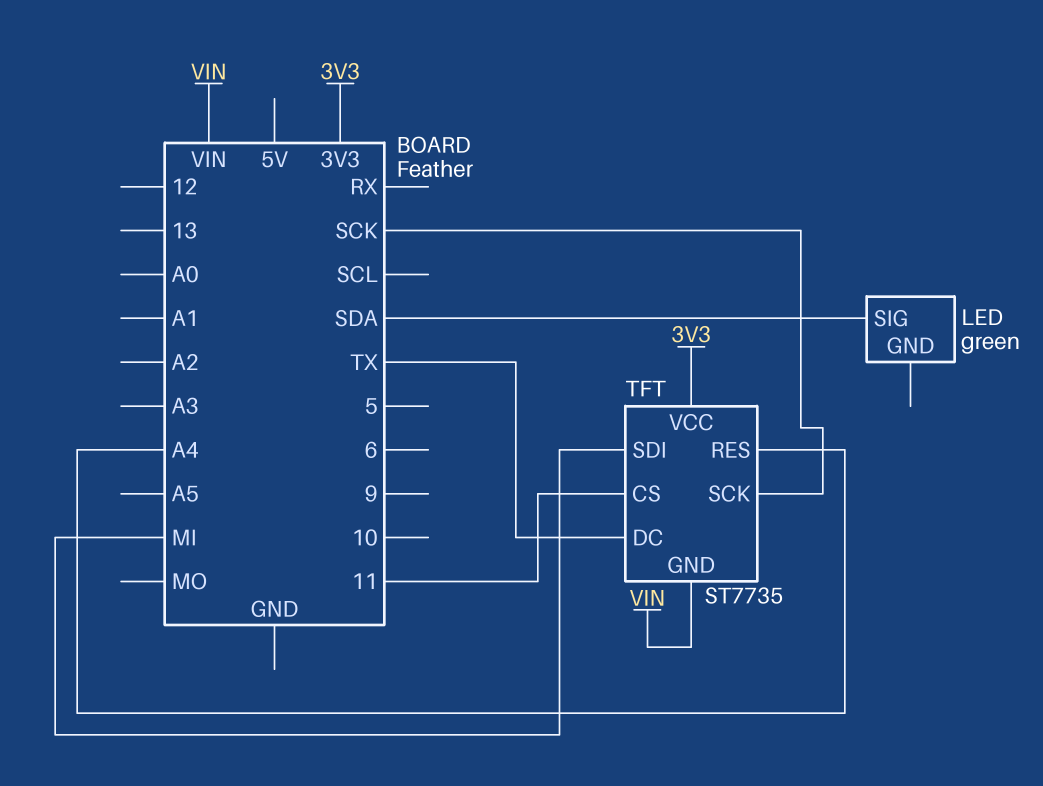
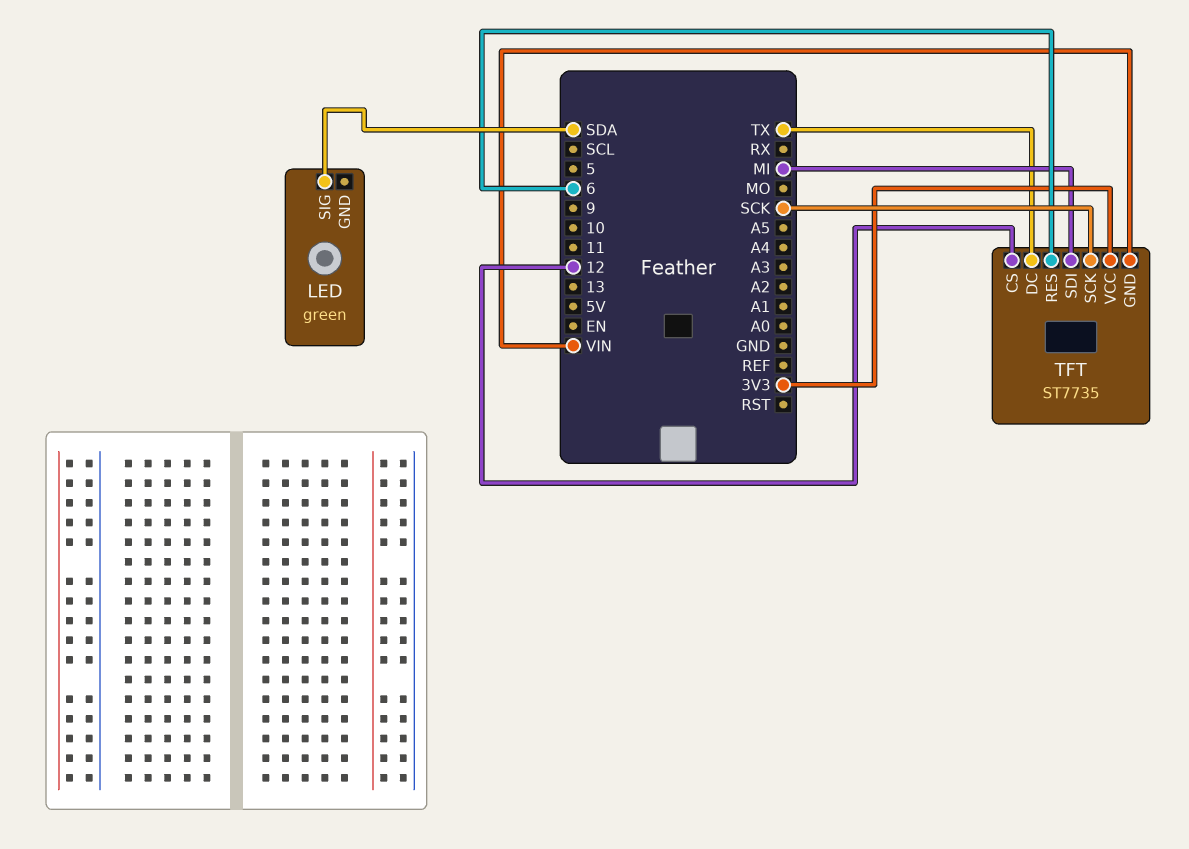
TFT pin CS: 11 -> 12
TFT pin RES: A4 -> 6

